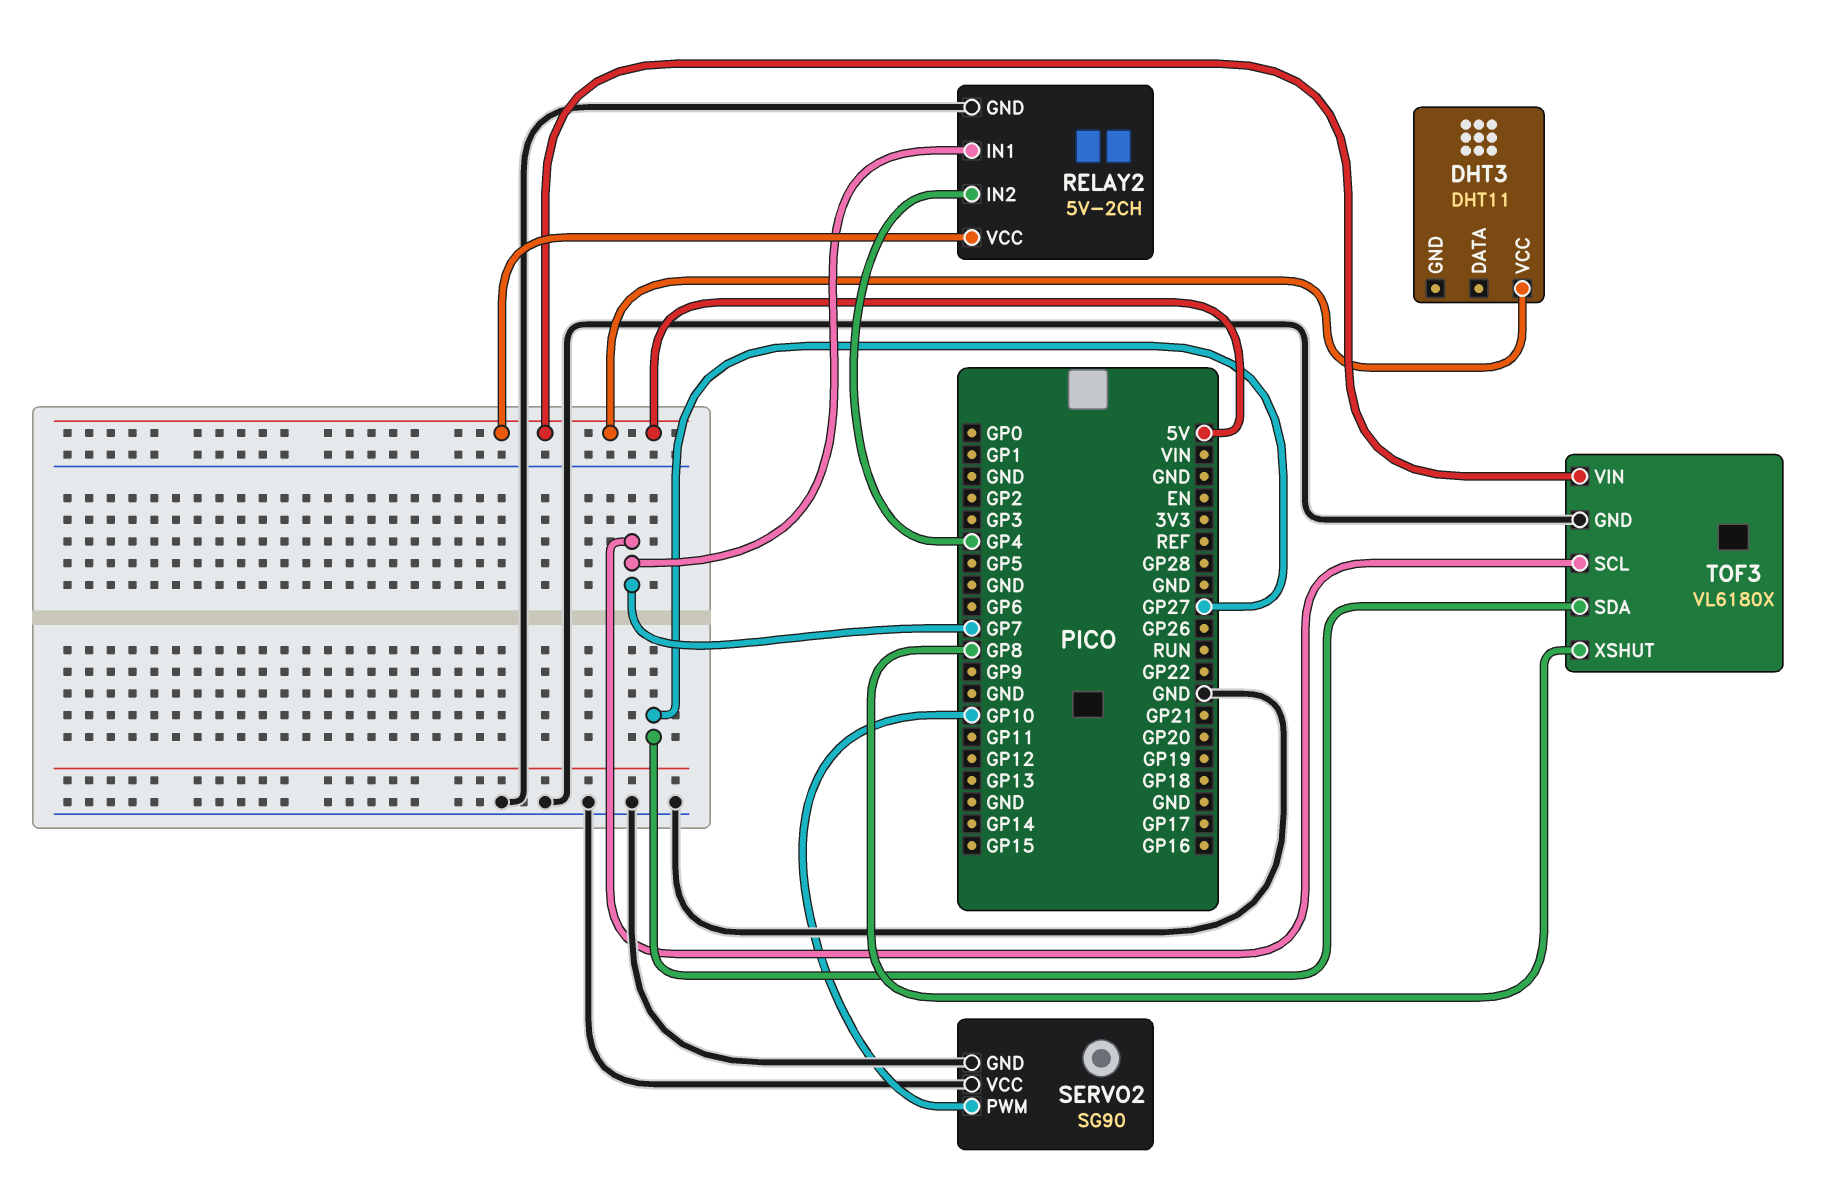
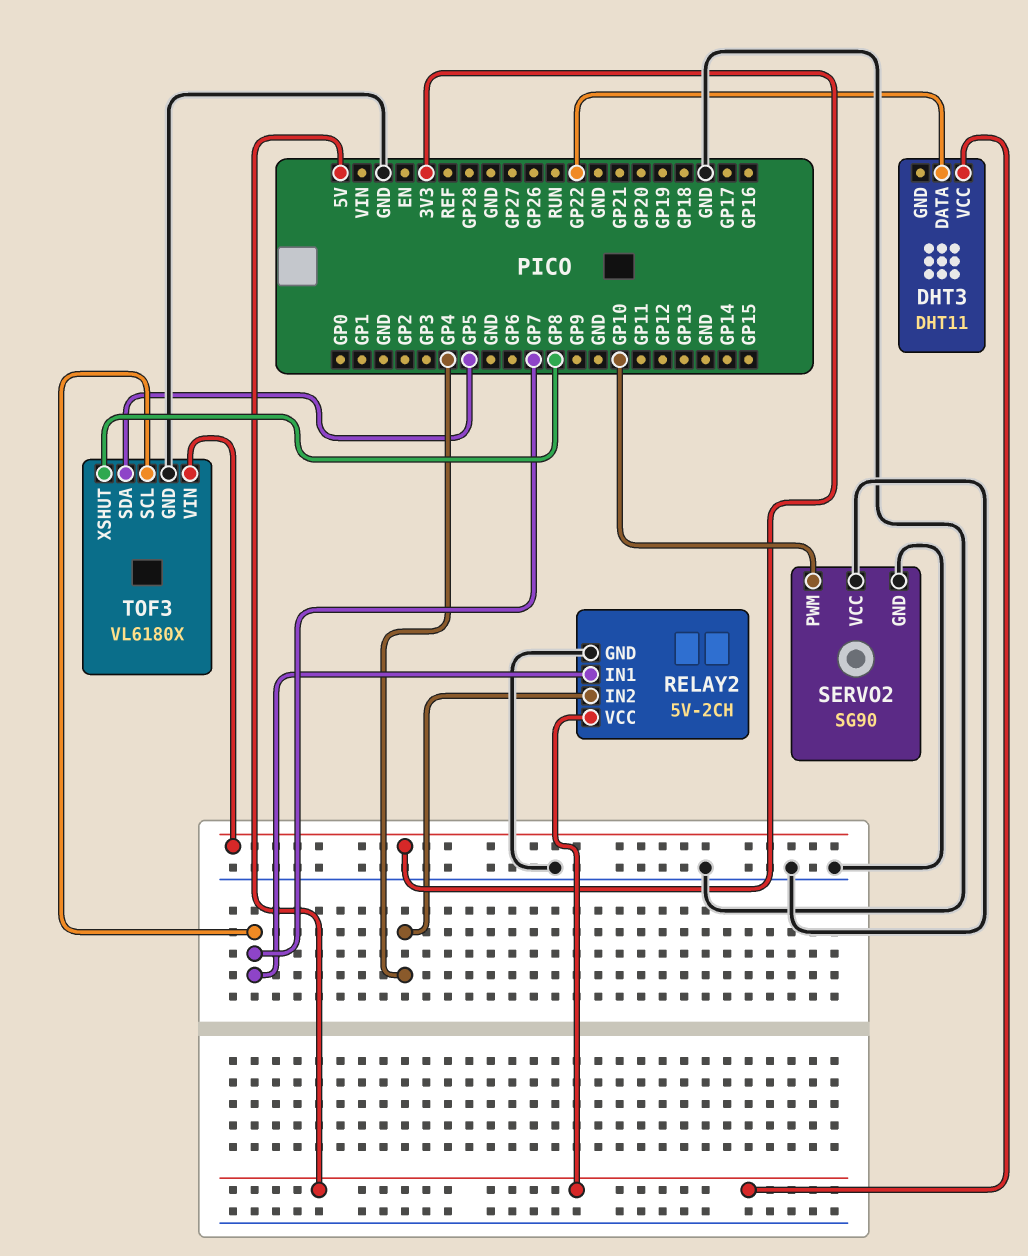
DHT3 pin DATA: none -> GP22
TOF3 pin SDA: GP27 -> GP5
TOF3 pin VIN: 5V -> 3V3

